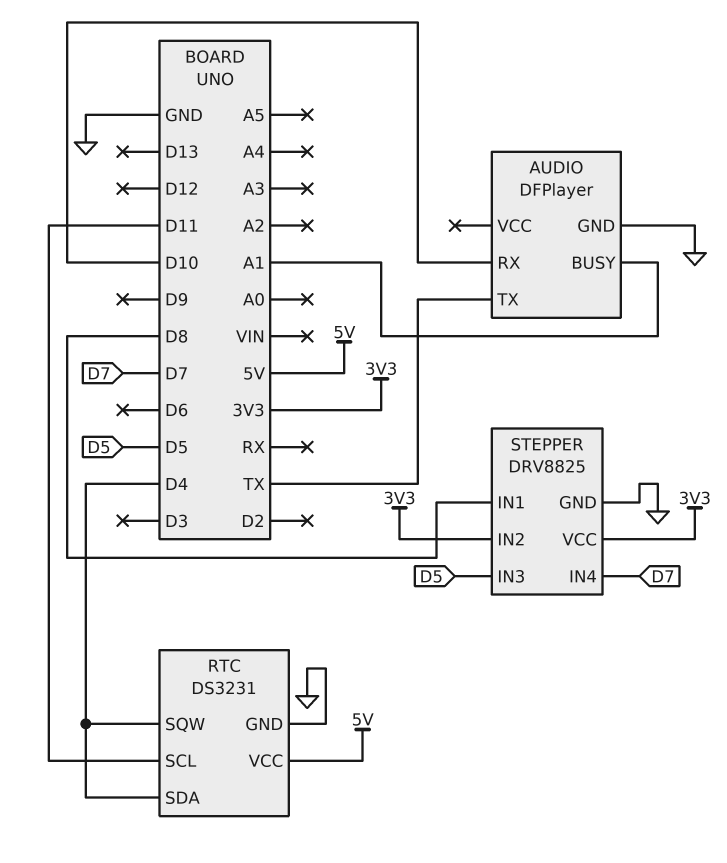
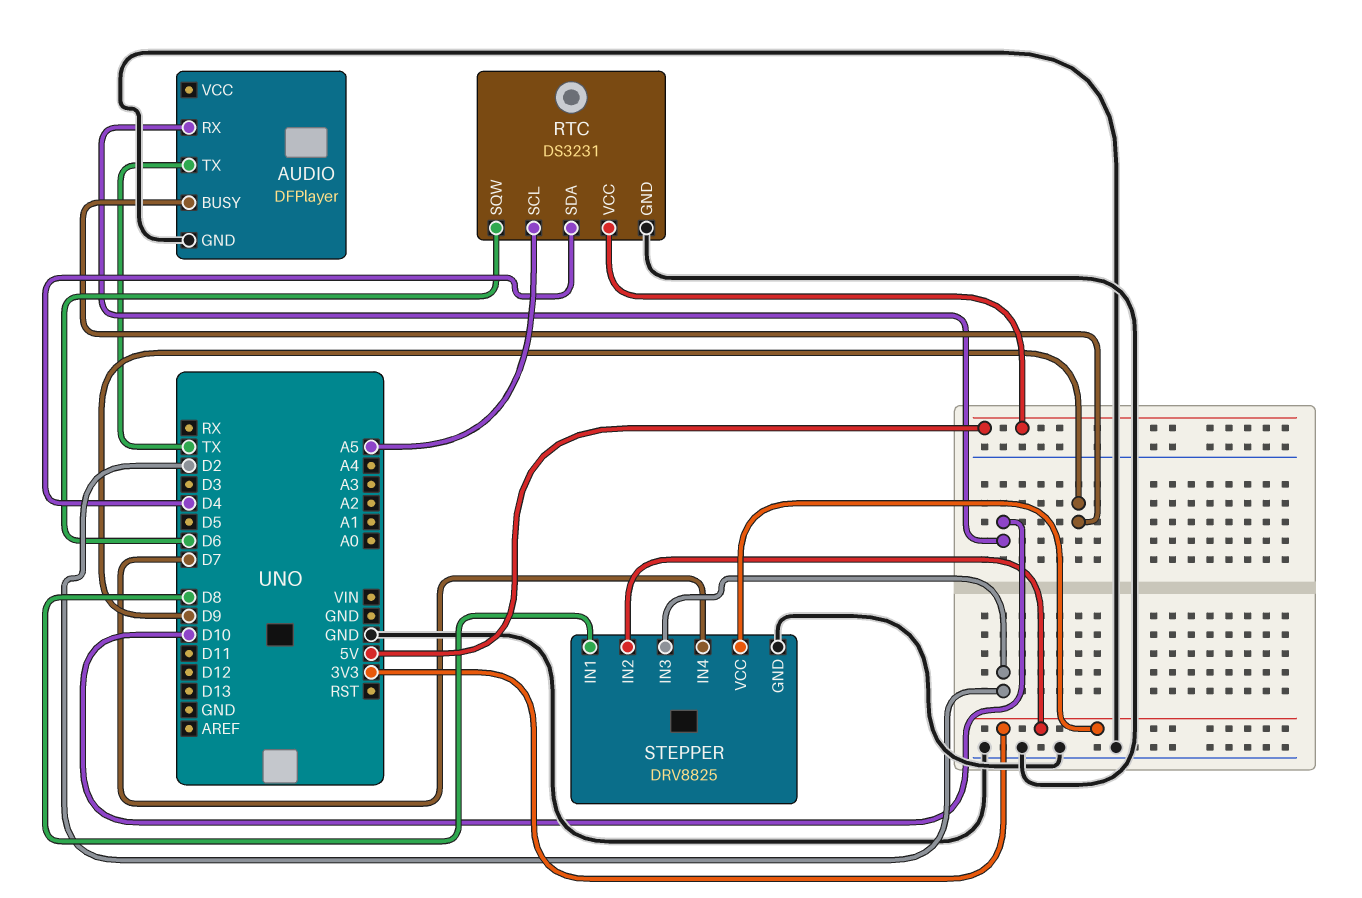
AUDIO pin BUSY: A1 -> D9
RTC pin SCL: D11 -> A5
RTC pin SQW: D4 -> D6
STEPPER pin IN3: D5 -> D2

